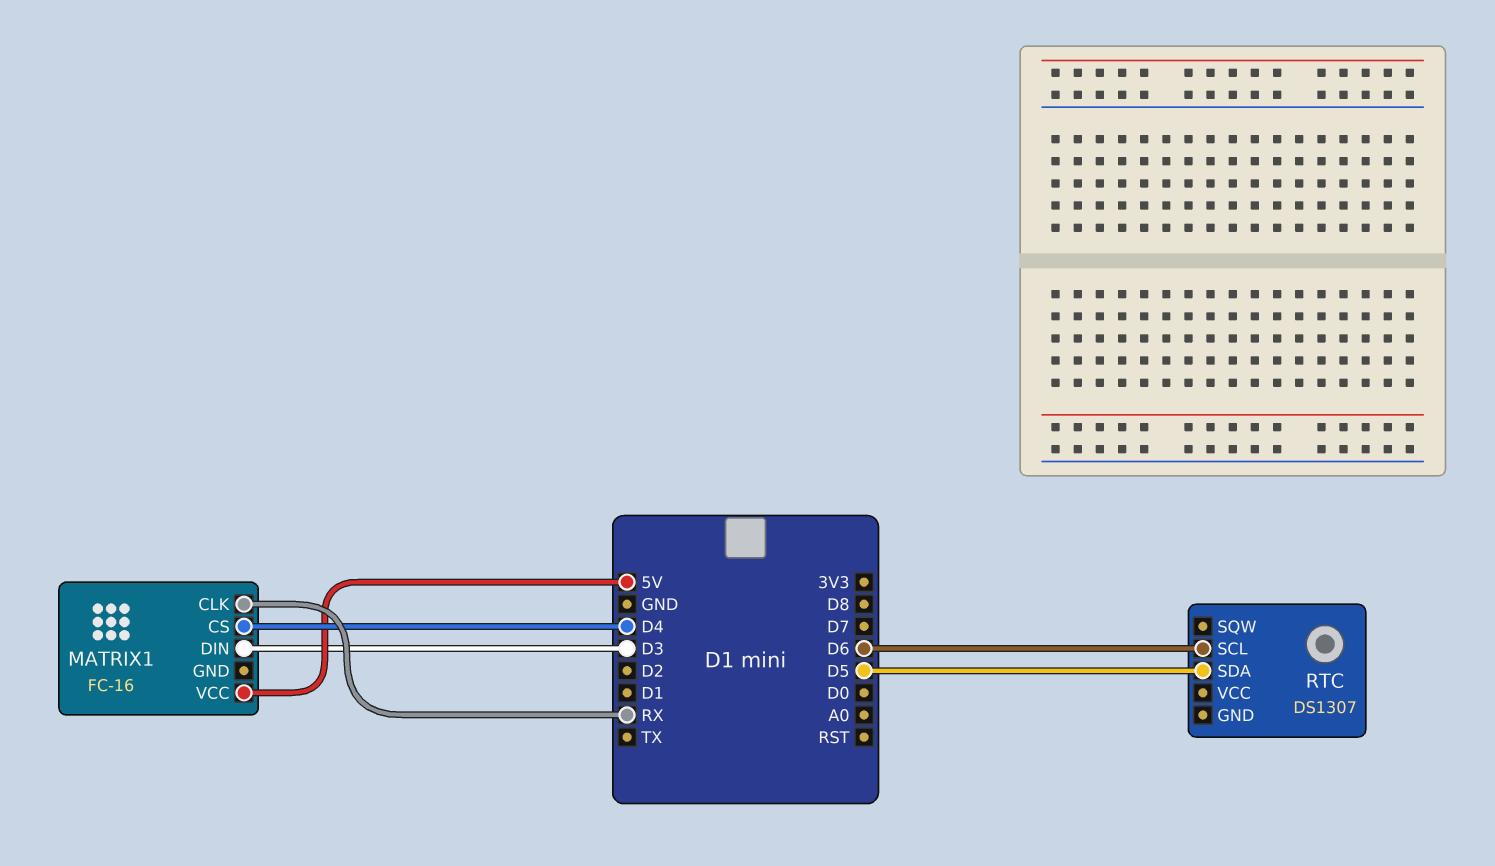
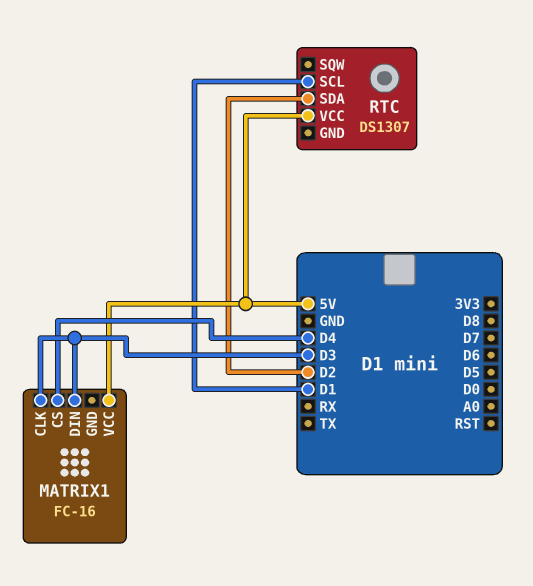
MATRIX1 pin CLK: RX -> D3
RTC pin SCL: D6 -> D1
RTC pin SDA: D5 -> D2
RTC pin VCC: none -> 5V

